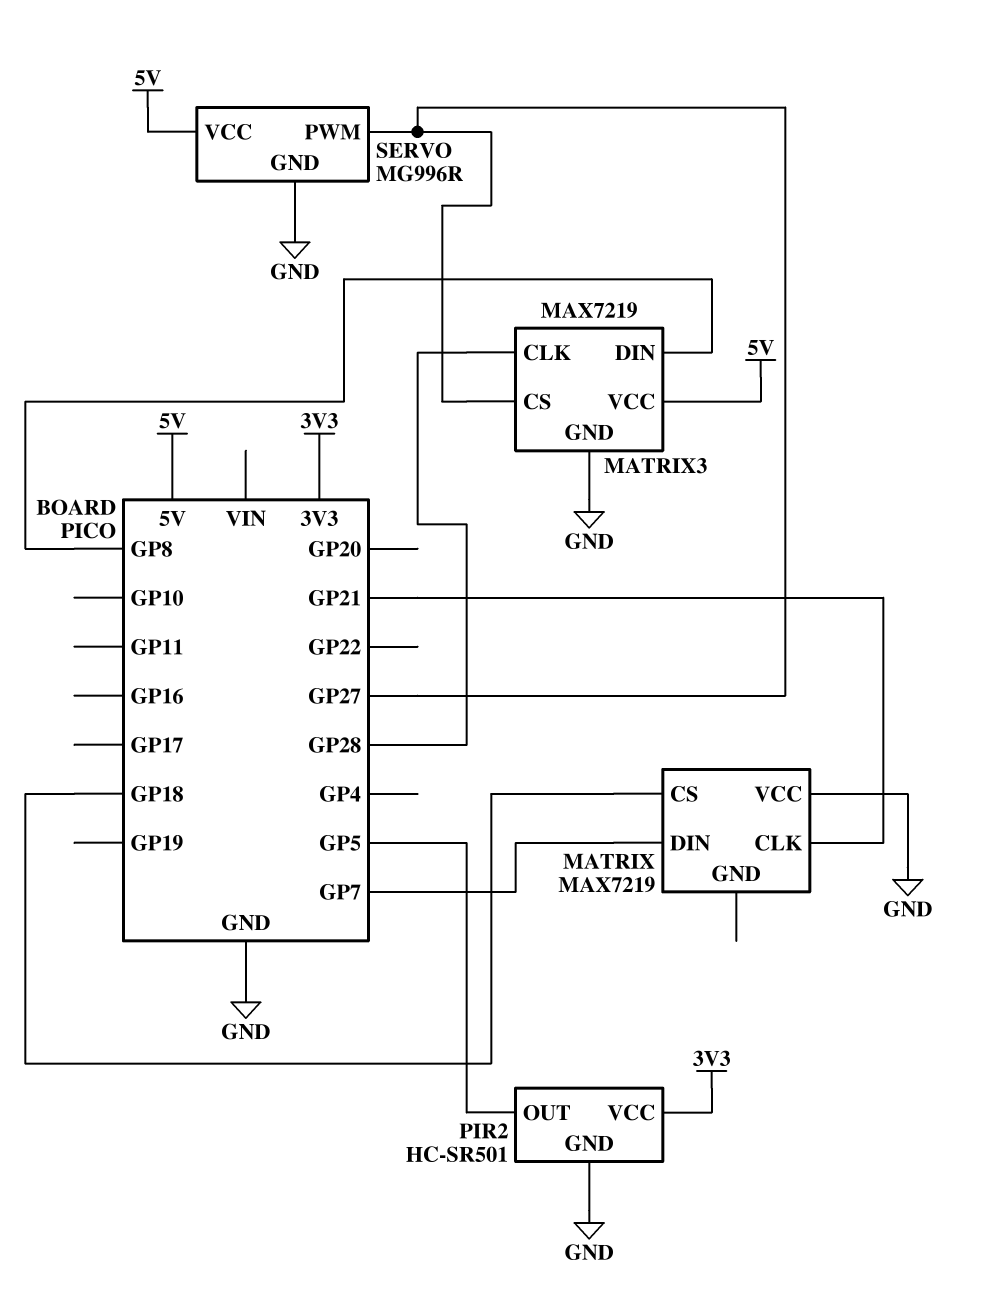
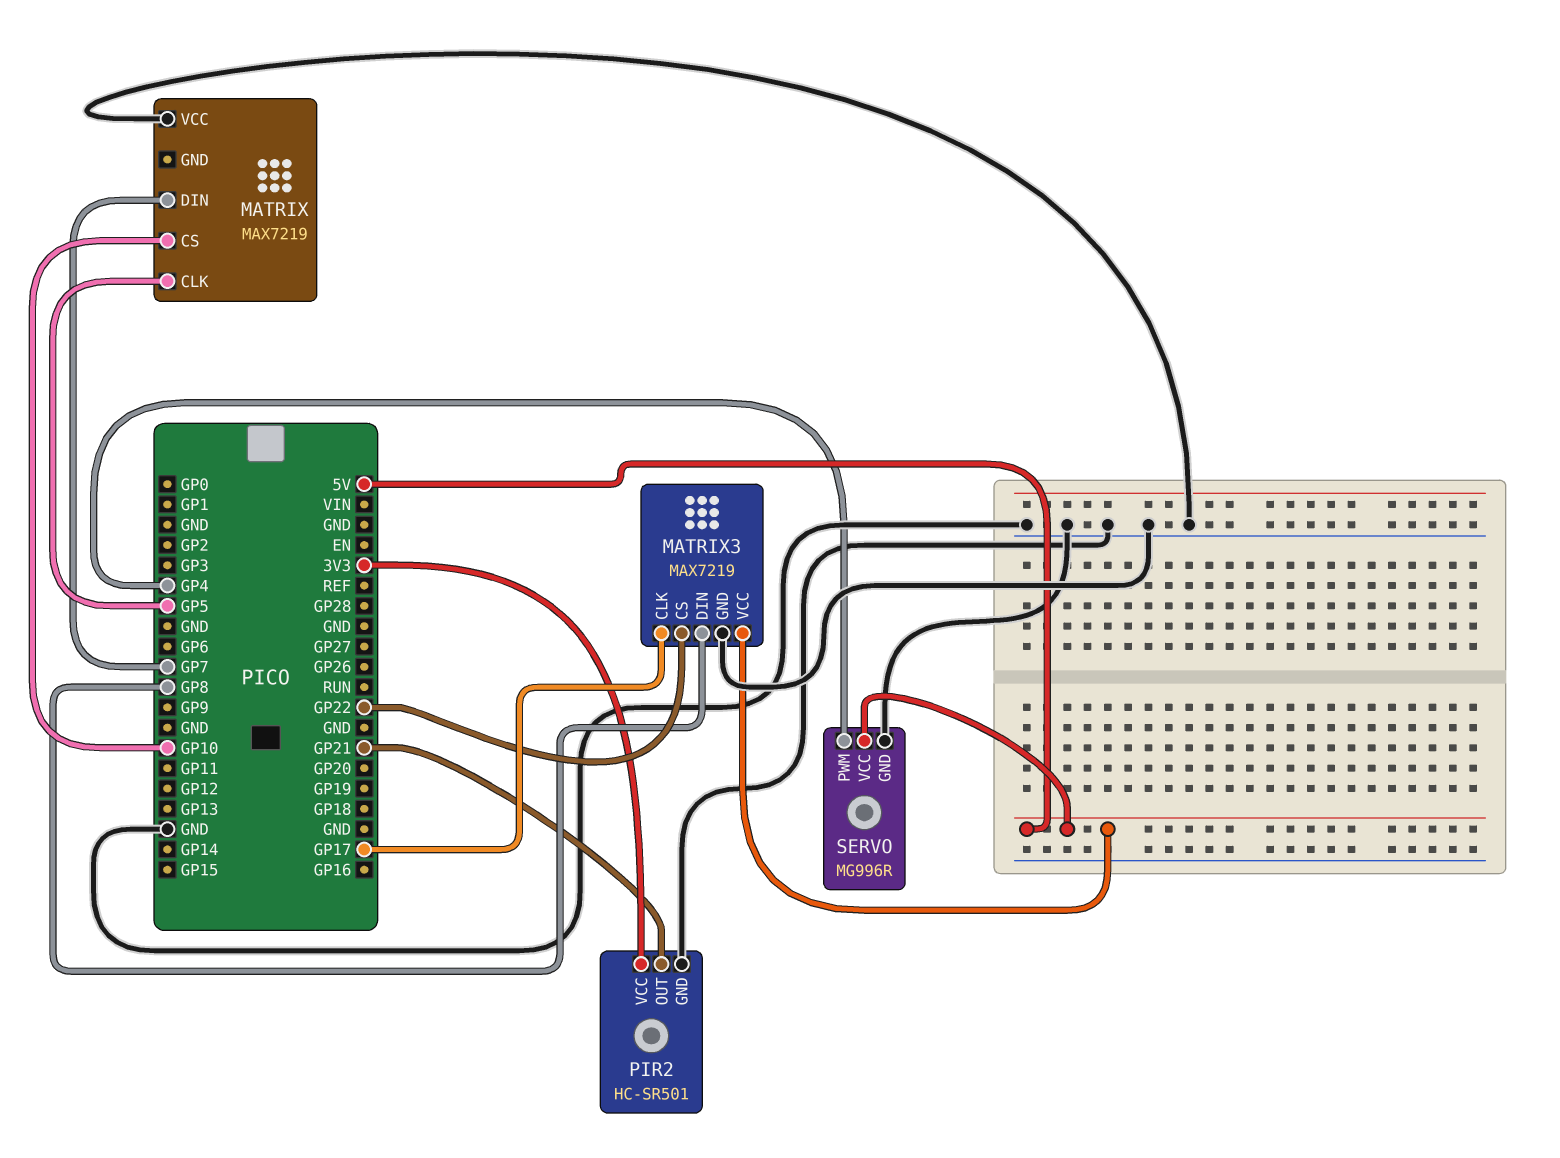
MATRIX pin CLK: GP21 -> GP5
MATRIX pin CS: GP18 -> GP10
MATRIX3 pin CLK: GP28 -> GP17
MATRIX3 pin CS: GP27 -> GP22
PIR2 pin OUT: GP5 -> GP21
SERVO pin PWM: GP27 -> GP4

